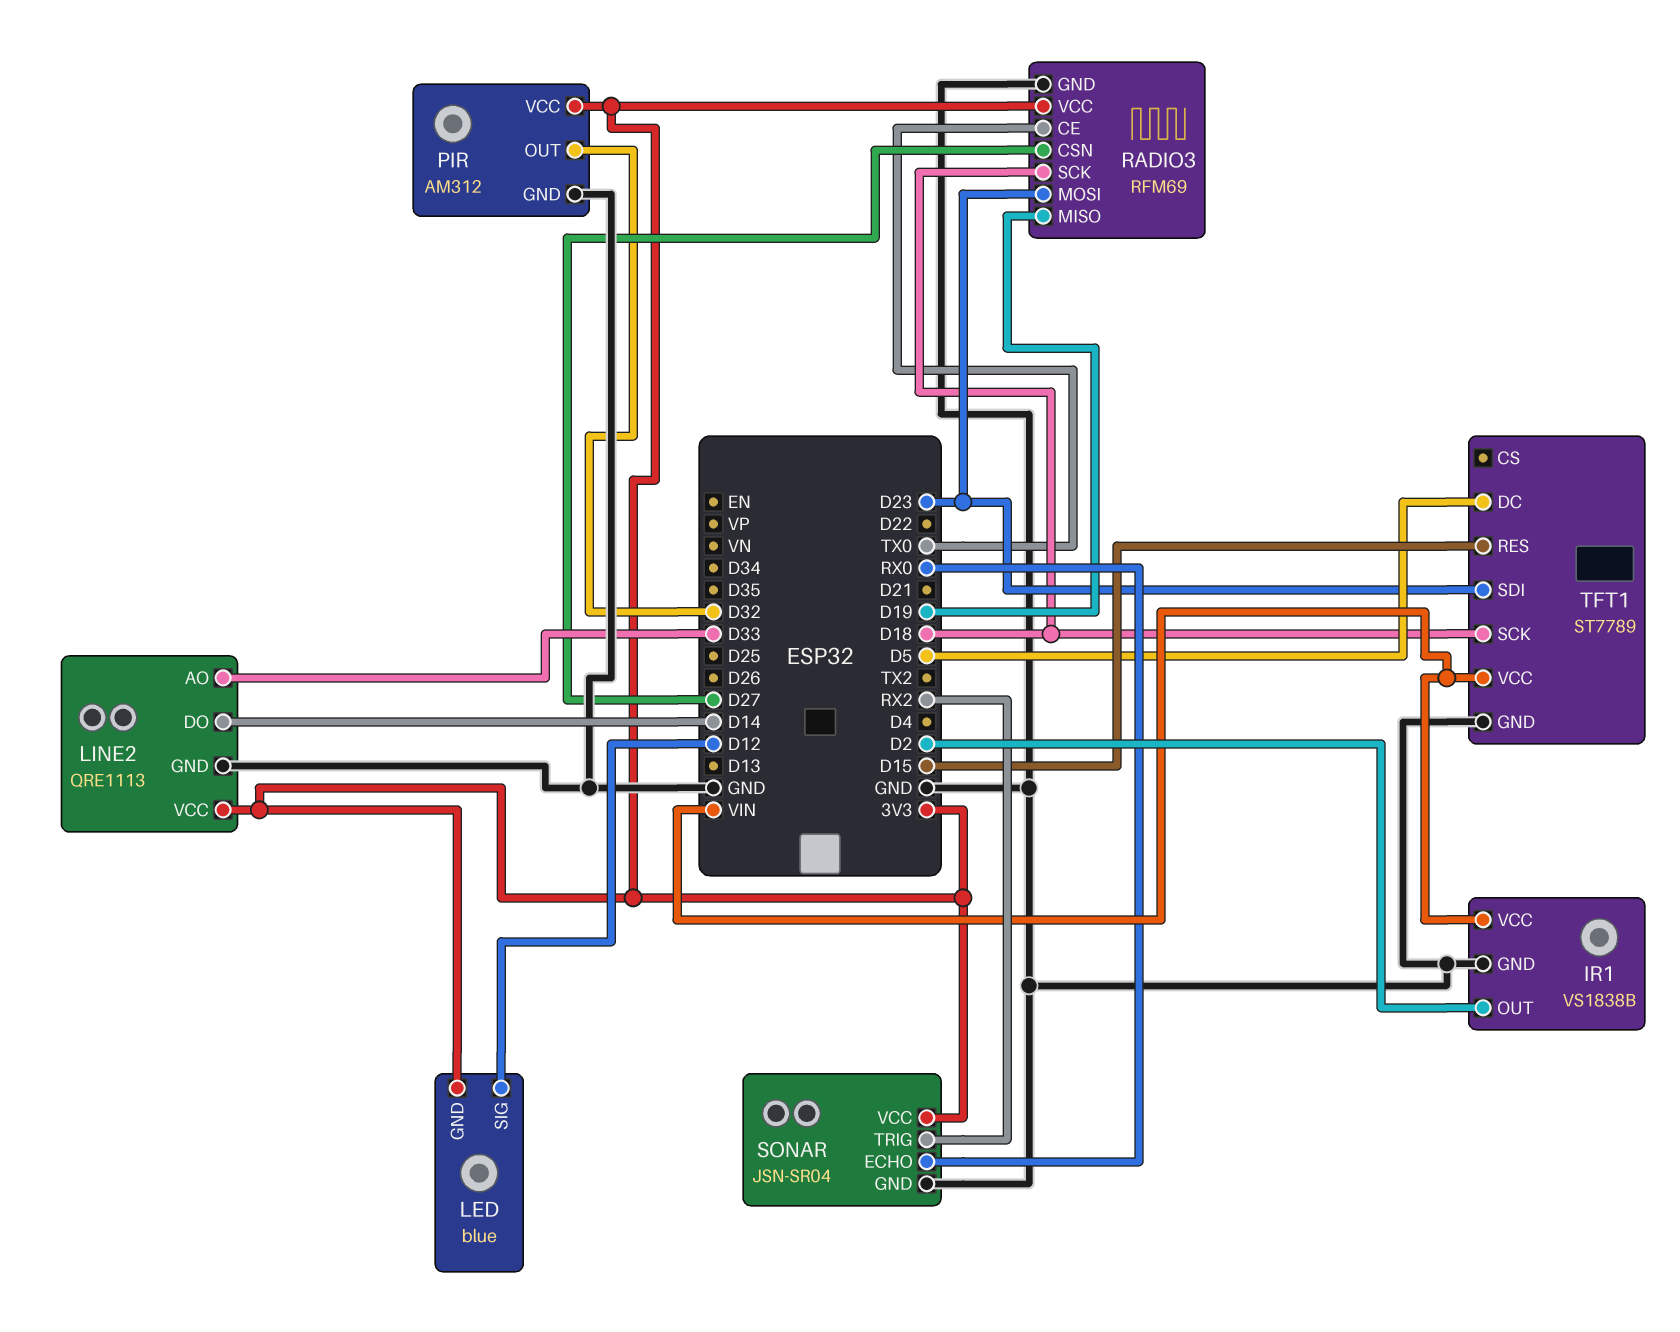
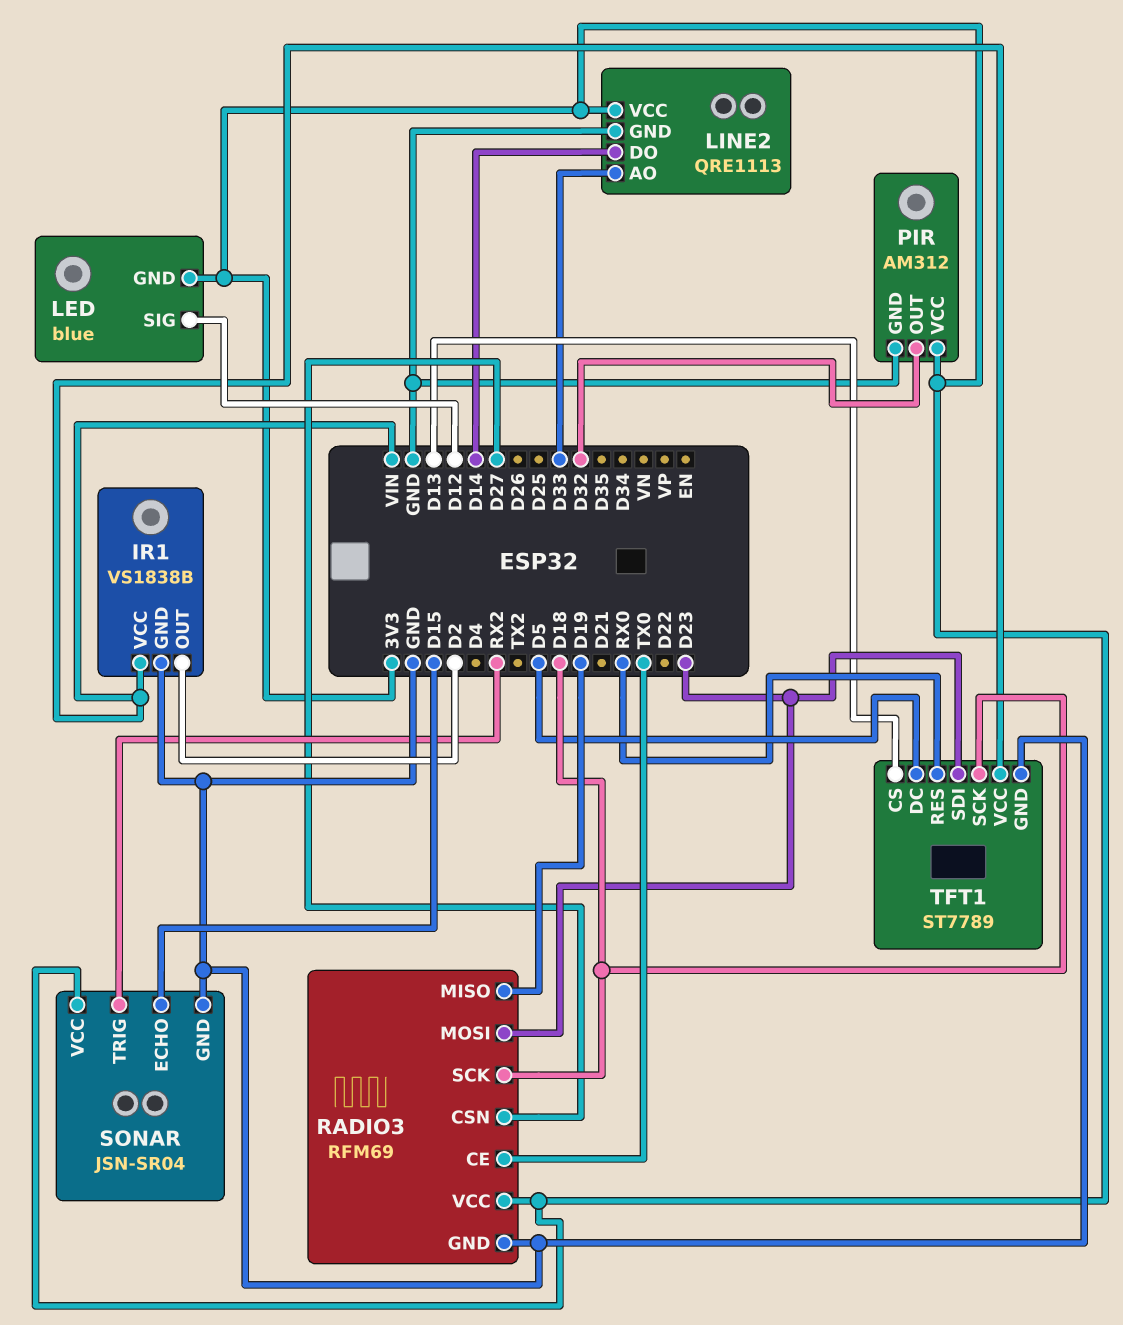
SONAR pin ECHO: RX0 -> D15
TFT1 pin CS: none -> D13
TFT1 pin RES: D15 -> RX0

